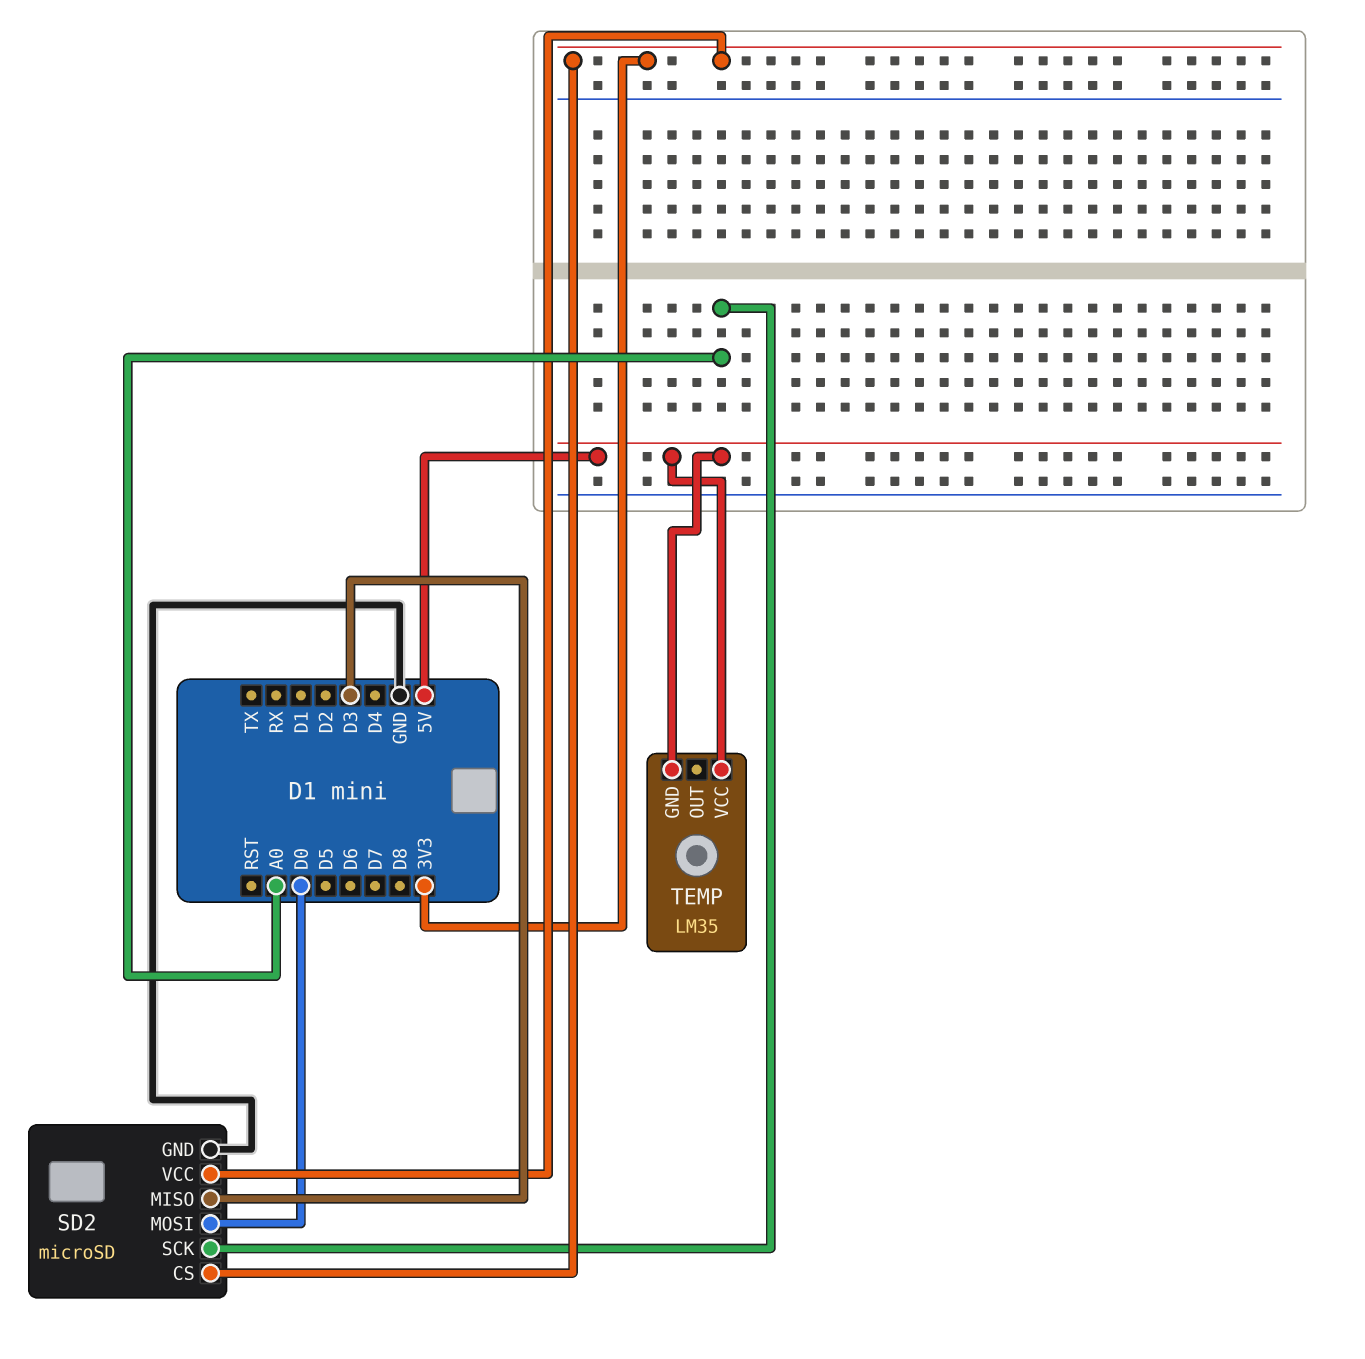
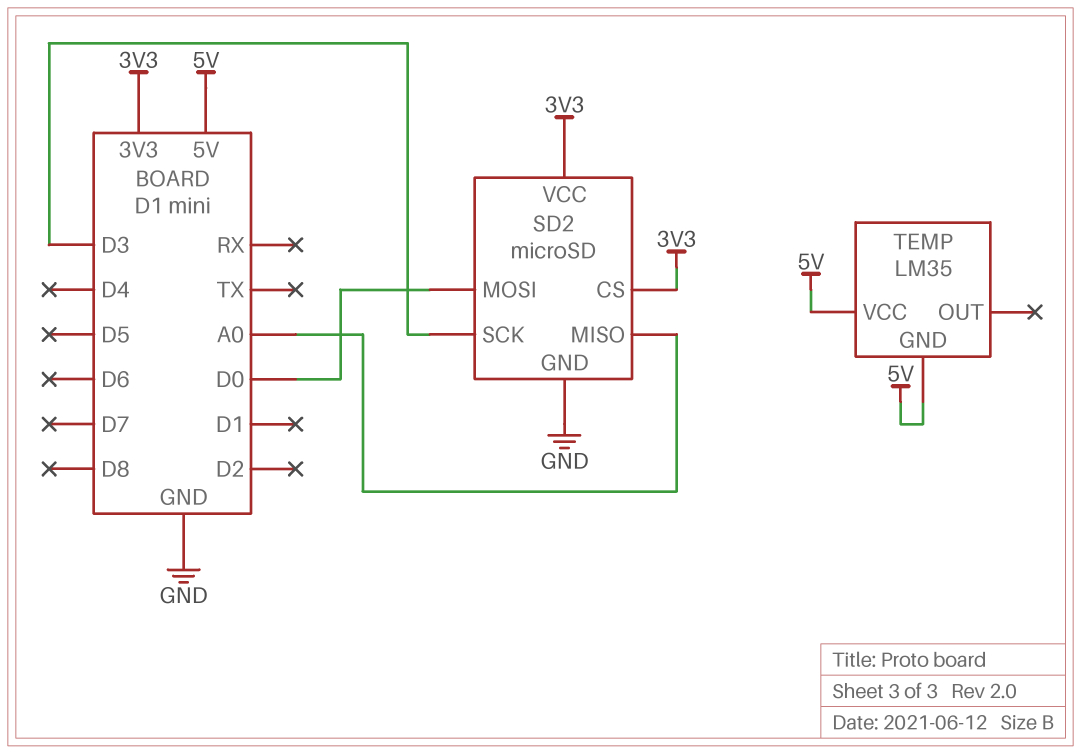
SD2 pin MISO: D3 -> A0
SD2 pin SCK: A0 -> D3

